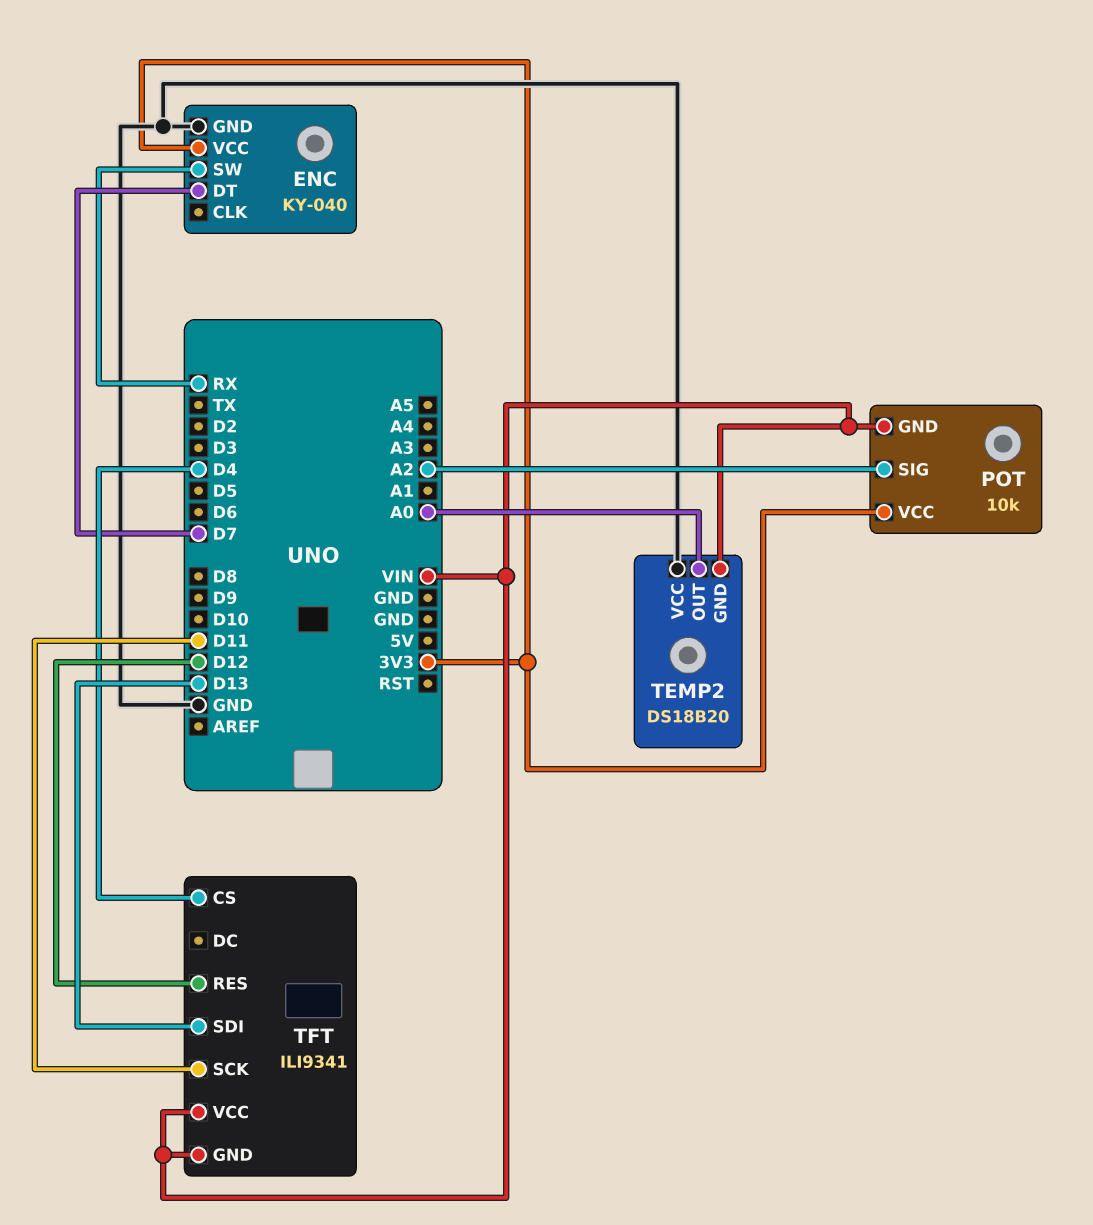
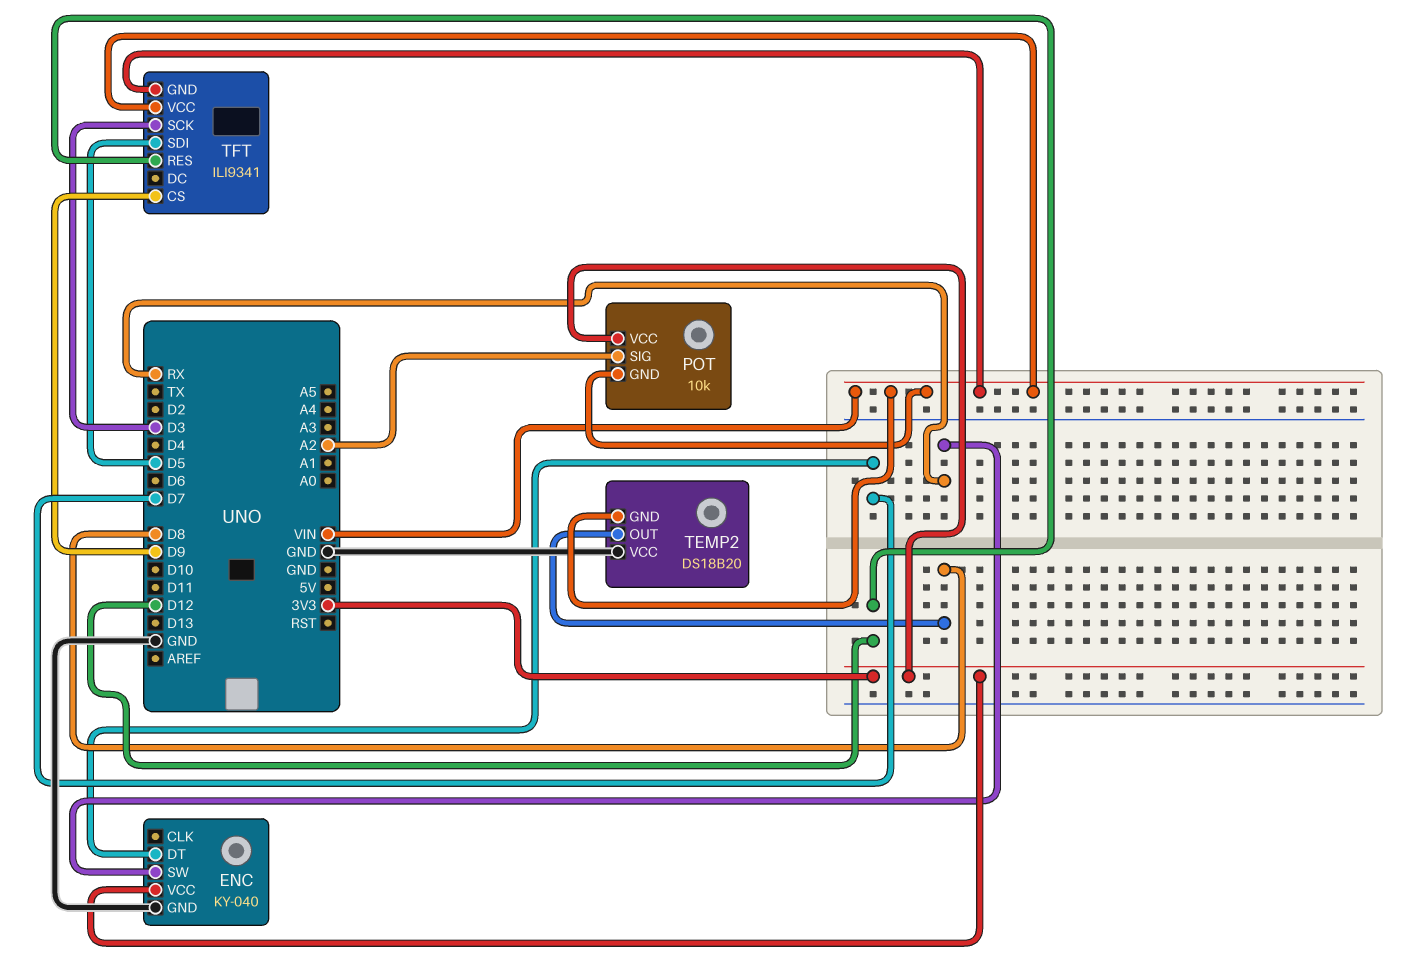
TEMP2 pin OUT: A0 -> D8
TFT pin CS: D4 -> D9
TFT pin SCK: D11 -> D3
TFT pin SDI: D13 -> D5

